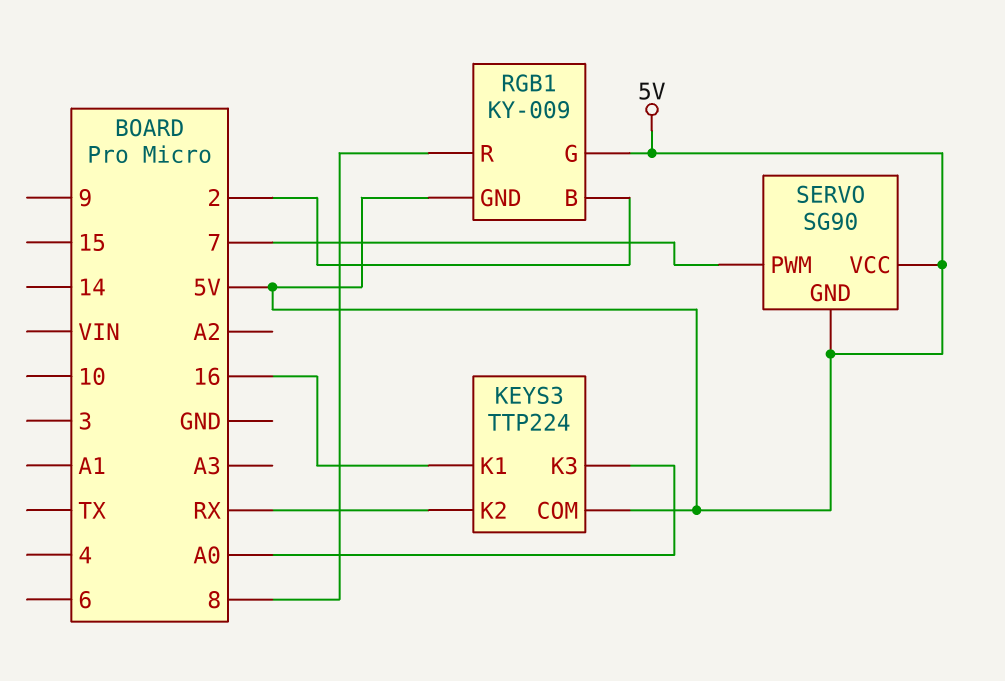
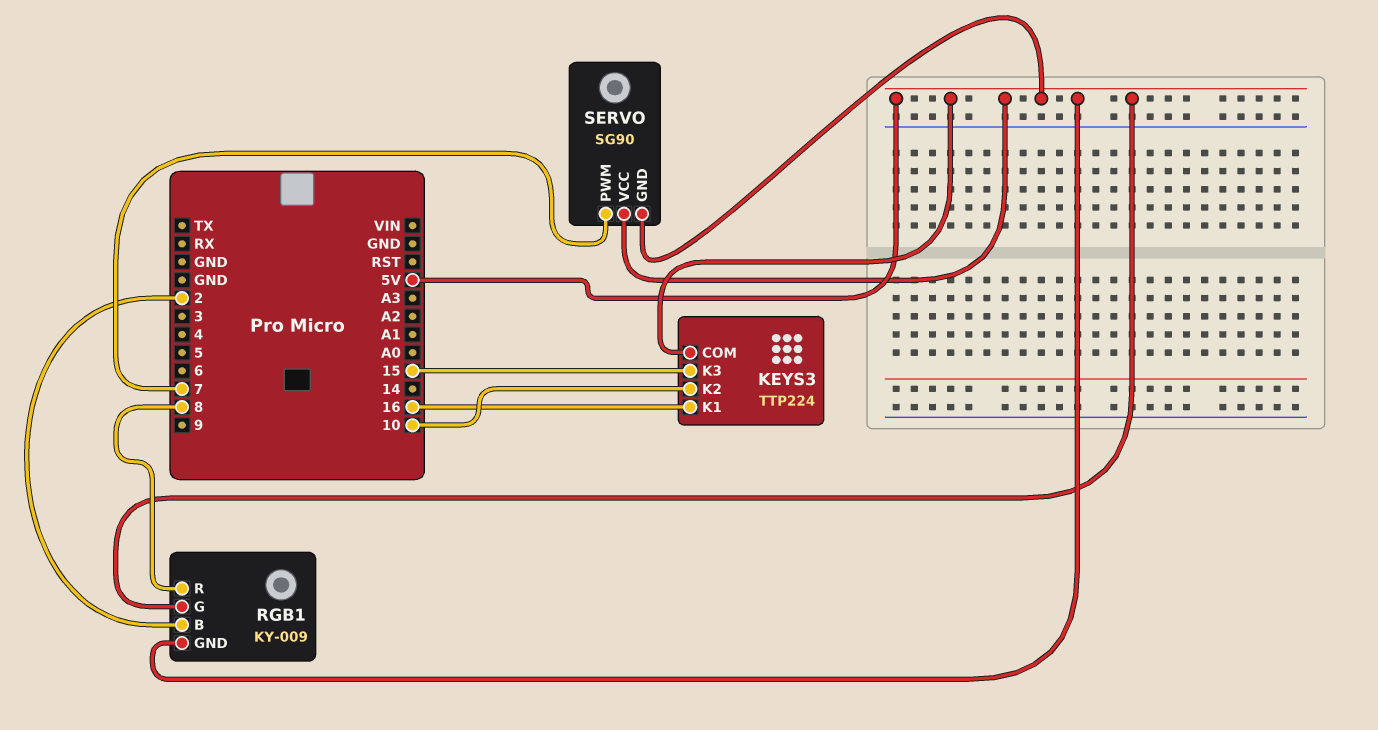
KEYS3 pin K2: RX -> 10
KEYS3 pin K3: A0 -> 15

